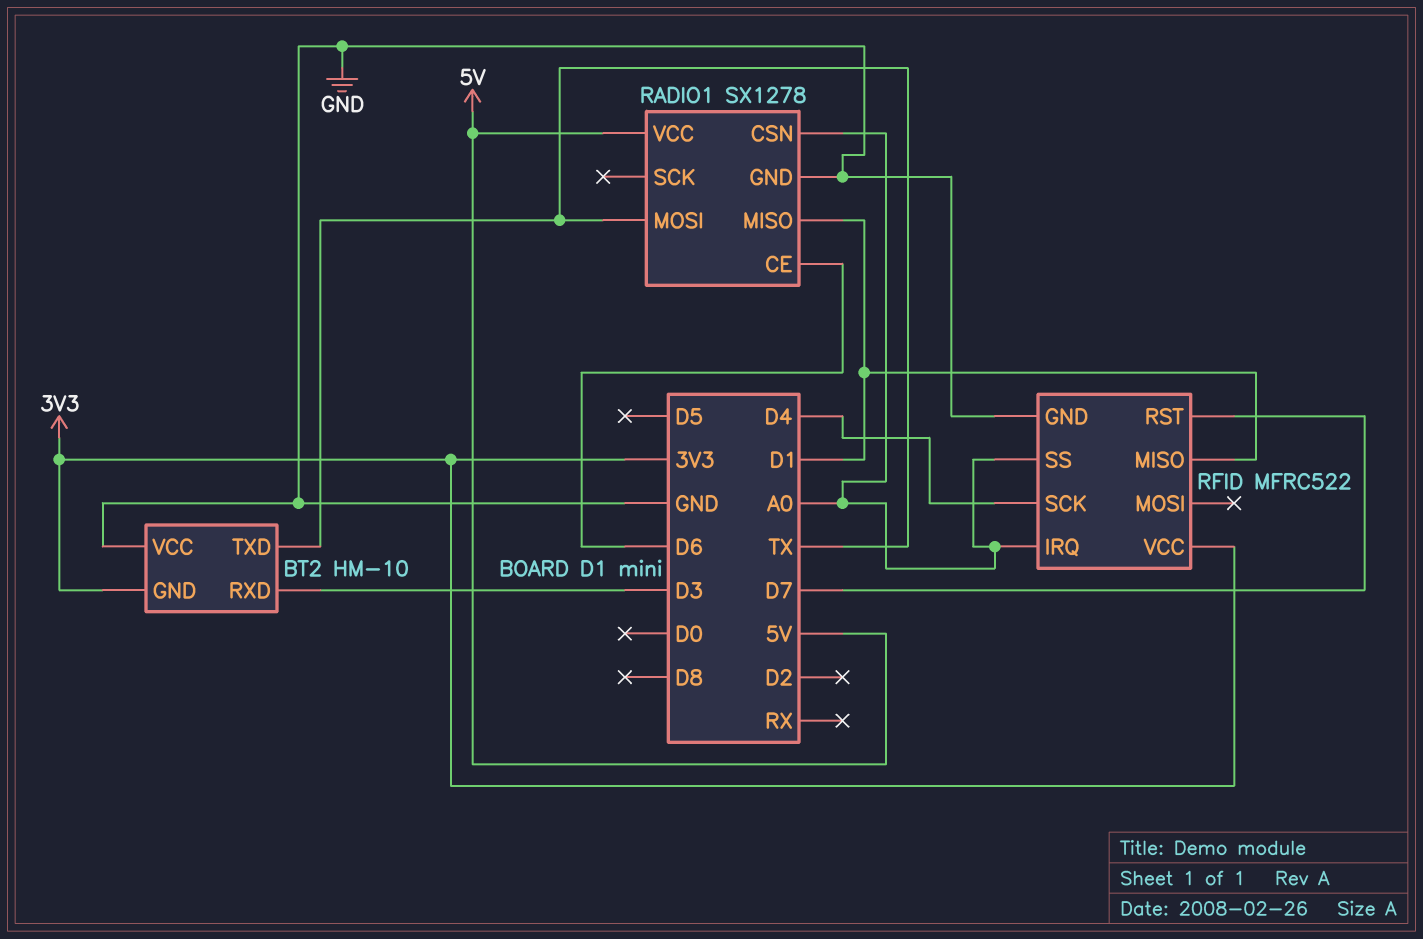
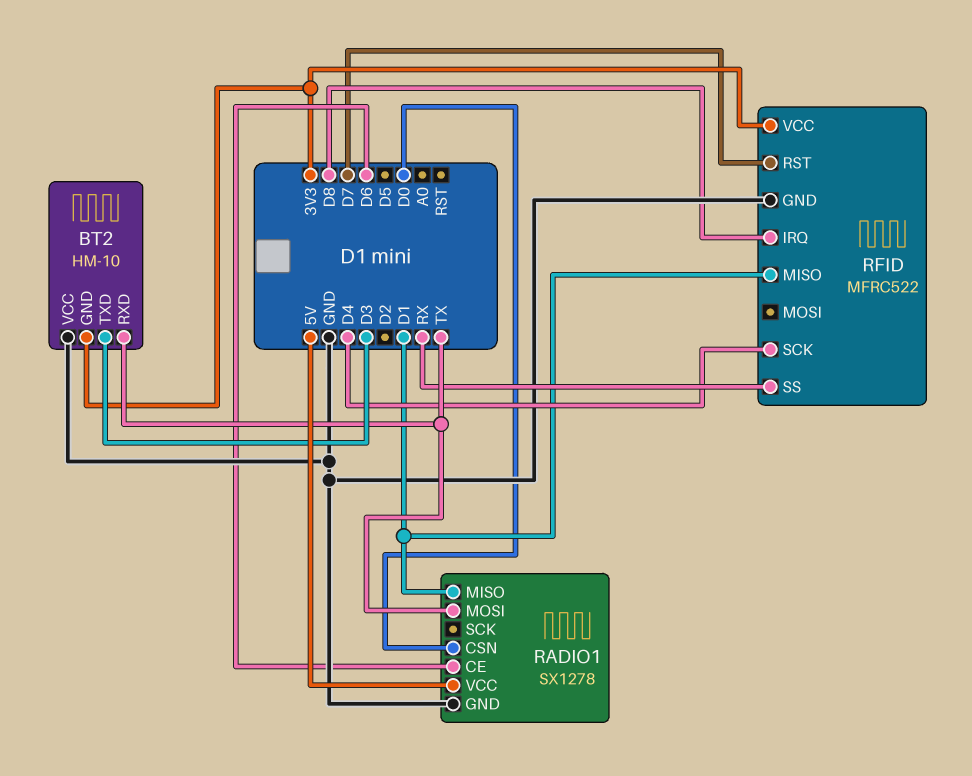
BT2 pin RXD: D3 -> TX
BT2 pin TXD: TX -> D3
RADIO1 pin CSN: A0 -> D0
RFID pin IRQ: A0 -> D8
RFID pin SS: A0 -> RX

